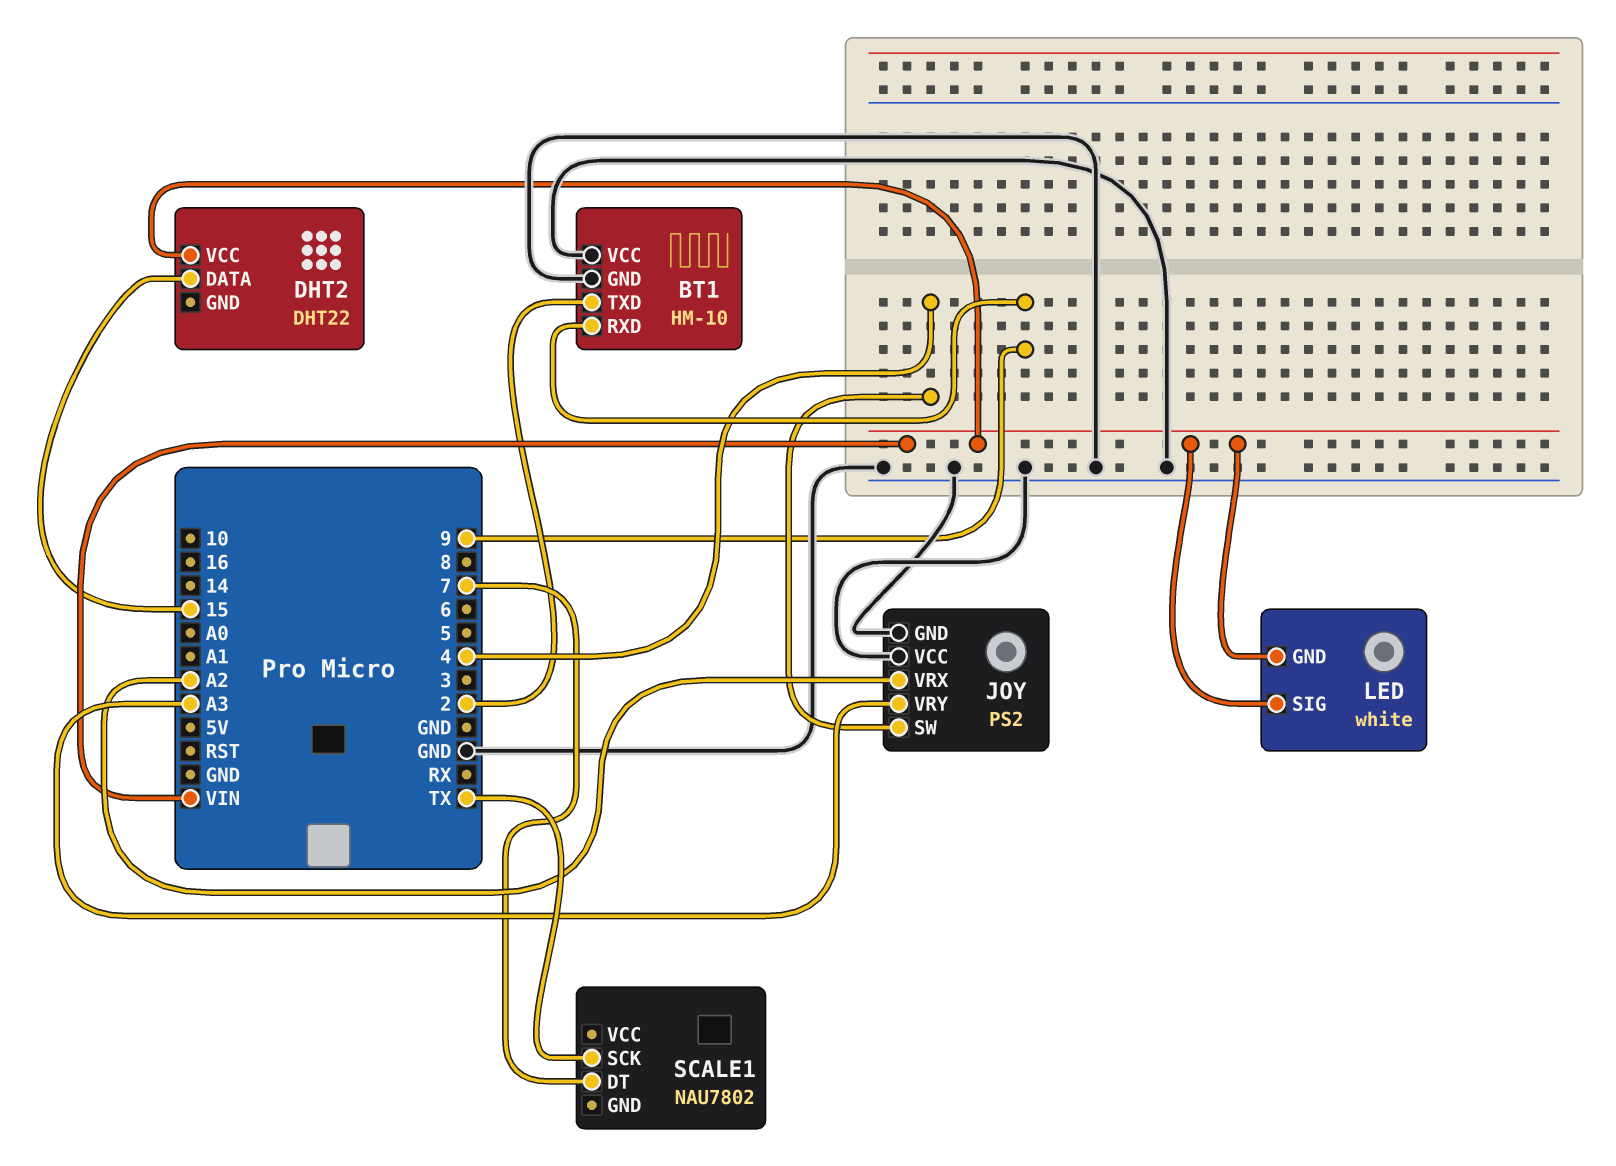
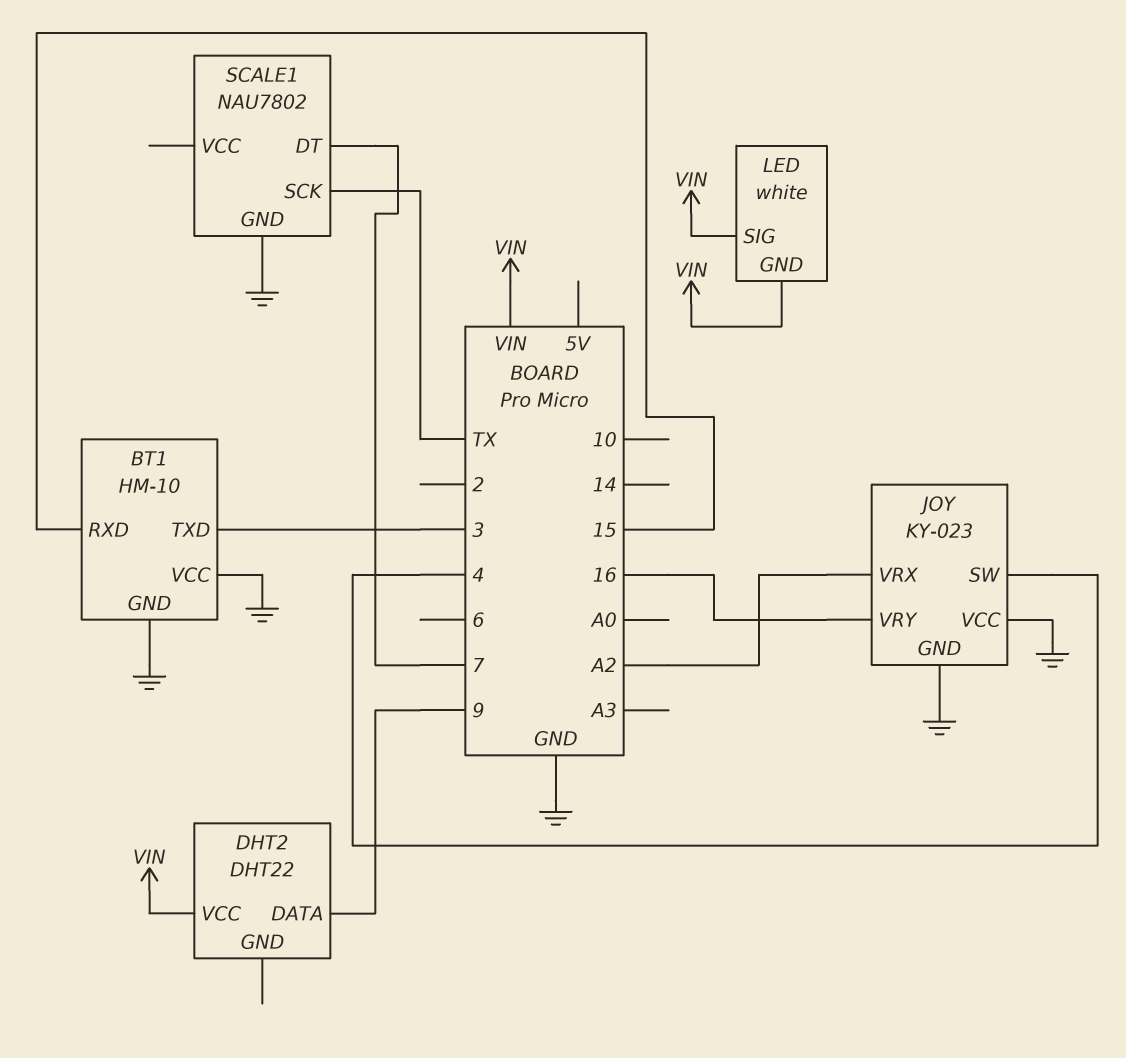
BT1 pin RXD: 9 -> 15
BT1 pin TXD: 2 -> 3
DHT2 pin DATA: 15 -> 9
JOY: PS2 -> KY-023
JOY pin VRY: A3 -> 16
SCALE1 pin GND: none -> GND

